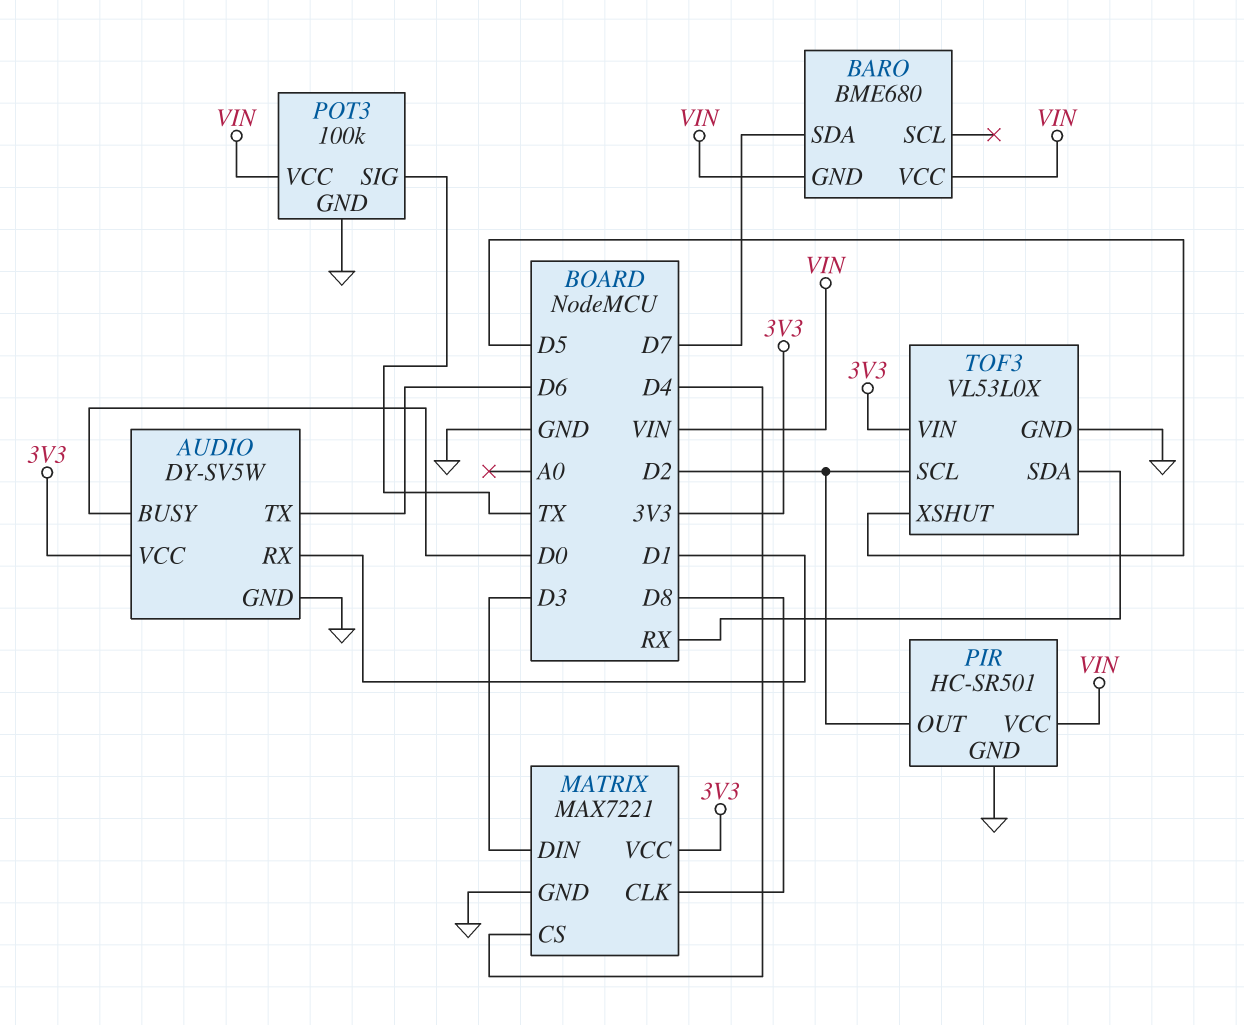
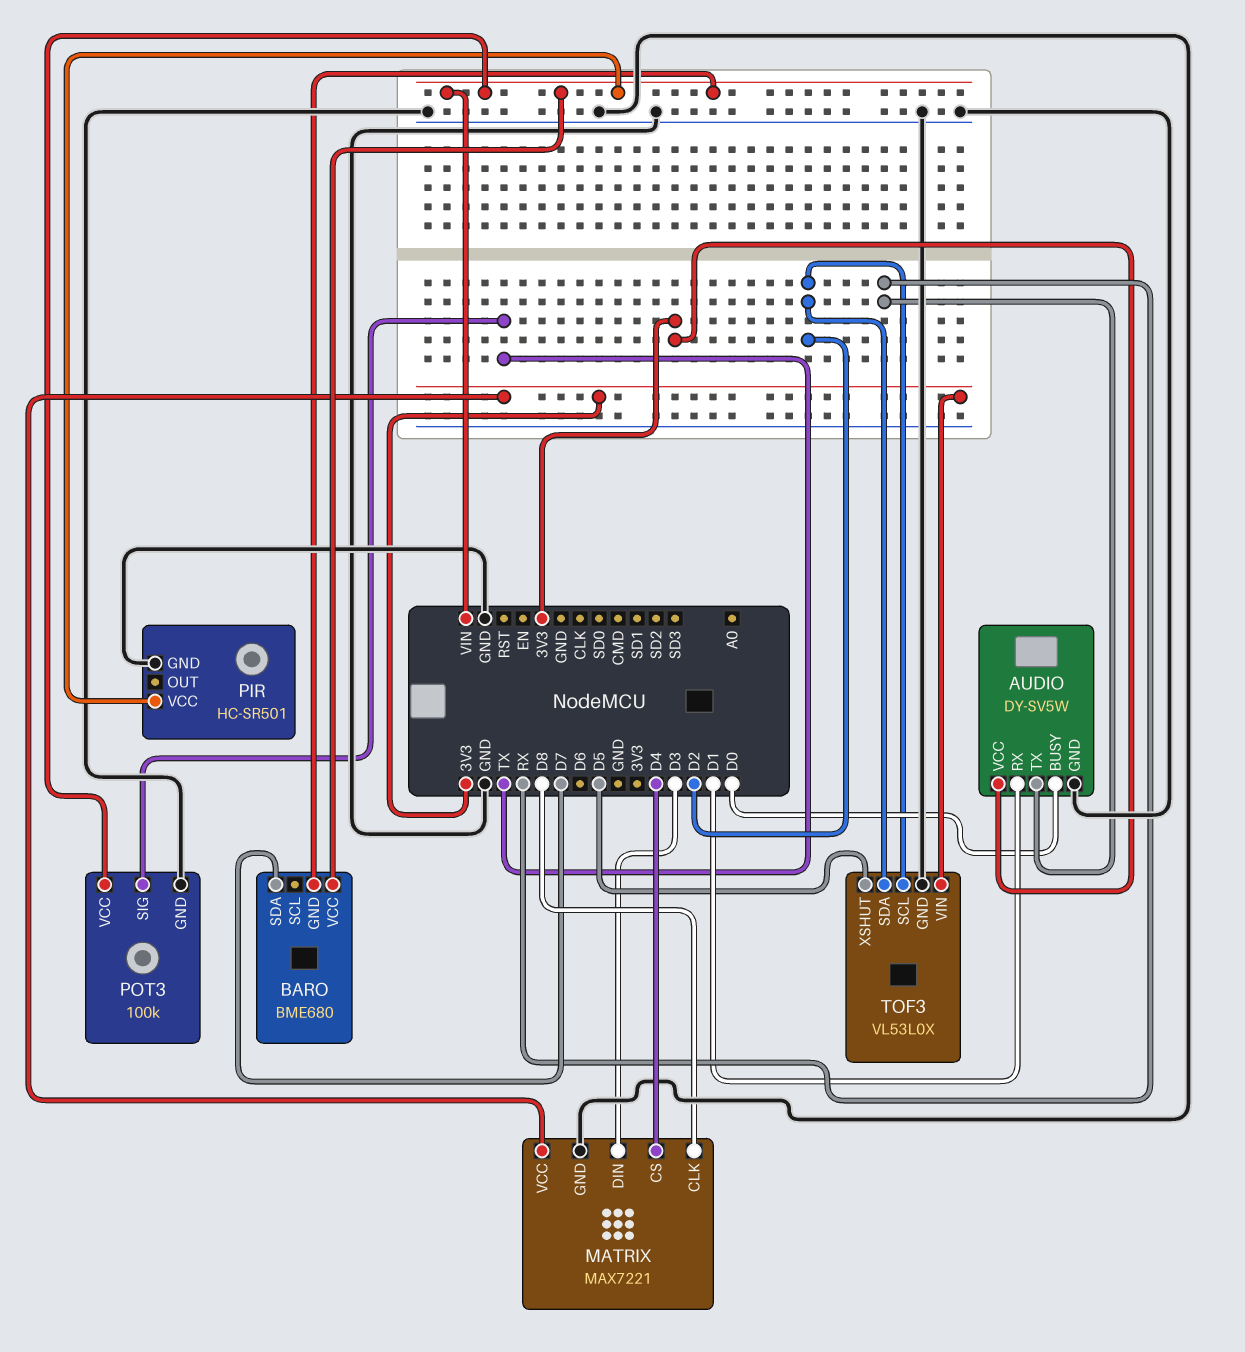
AUDIO pin TX: D6 -> RX
PIR pin OUT: D2 -> none
TOF3 pin SDA: RX -> D2

